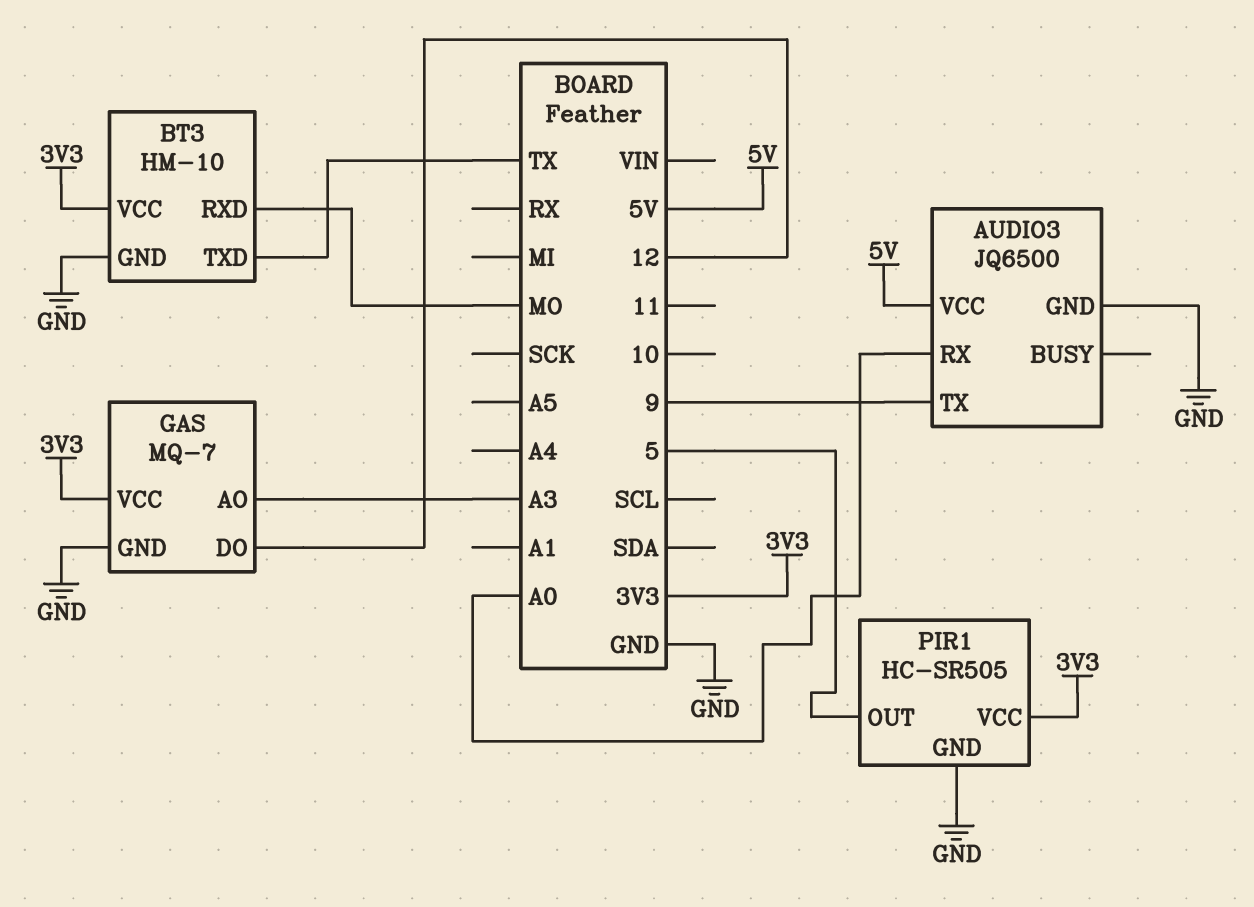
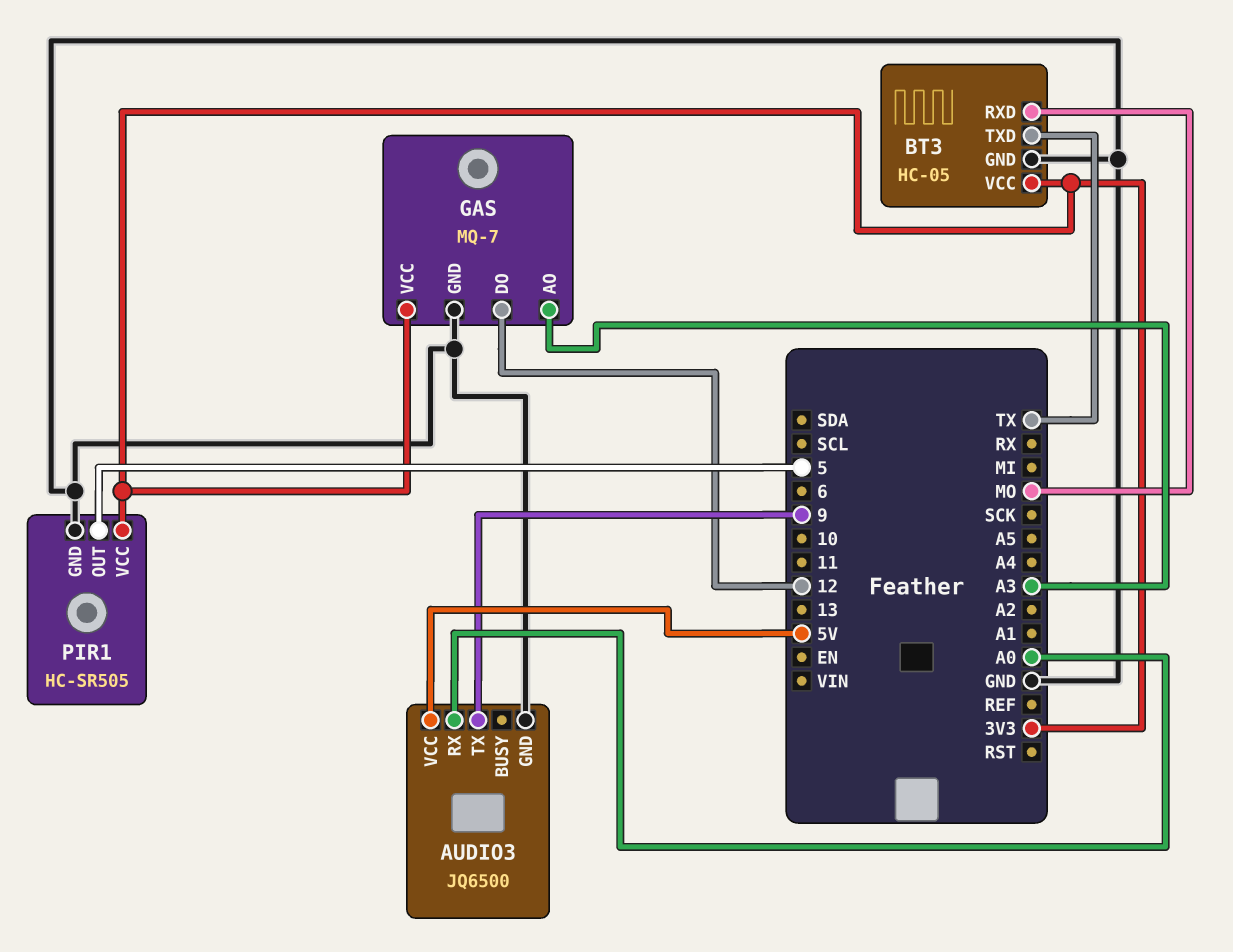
BT3: HM-10 -> HC-05

